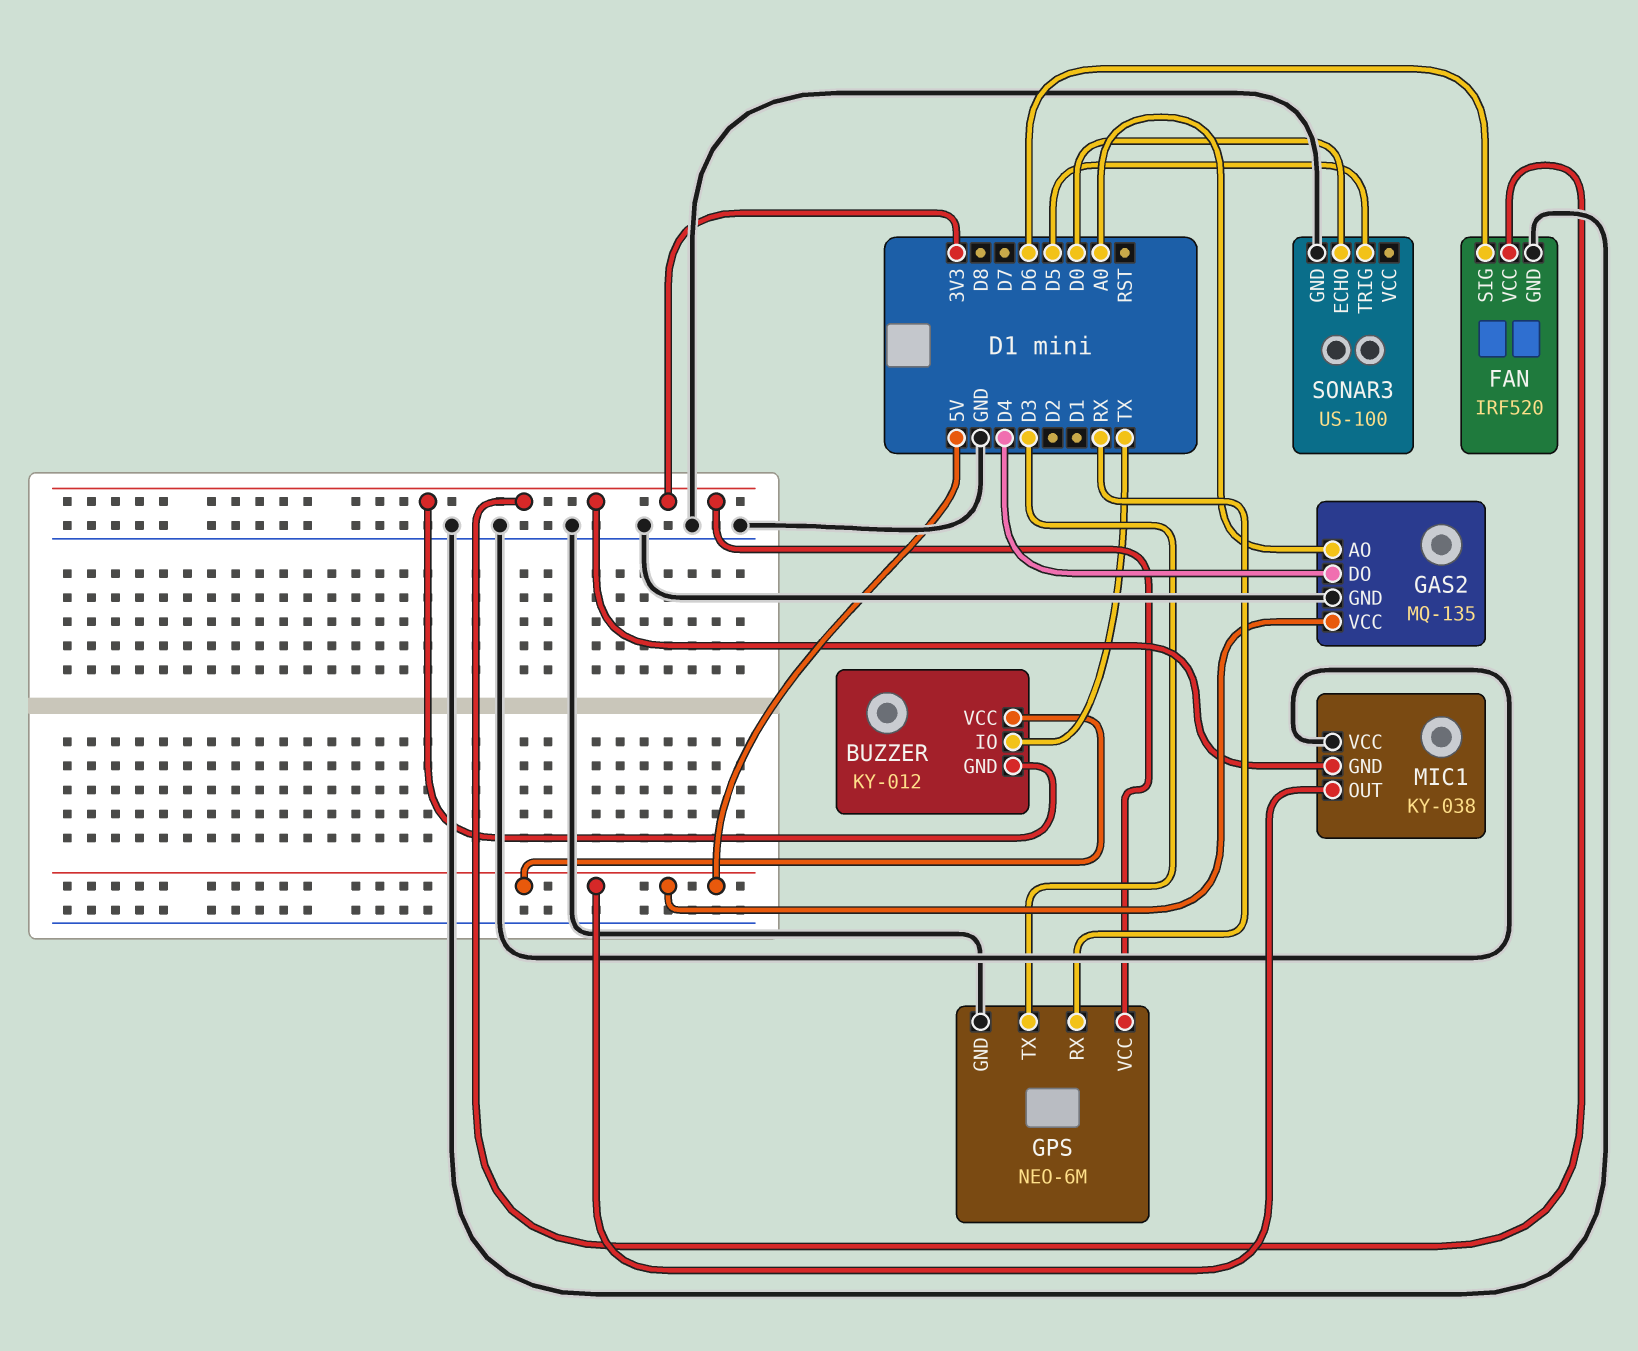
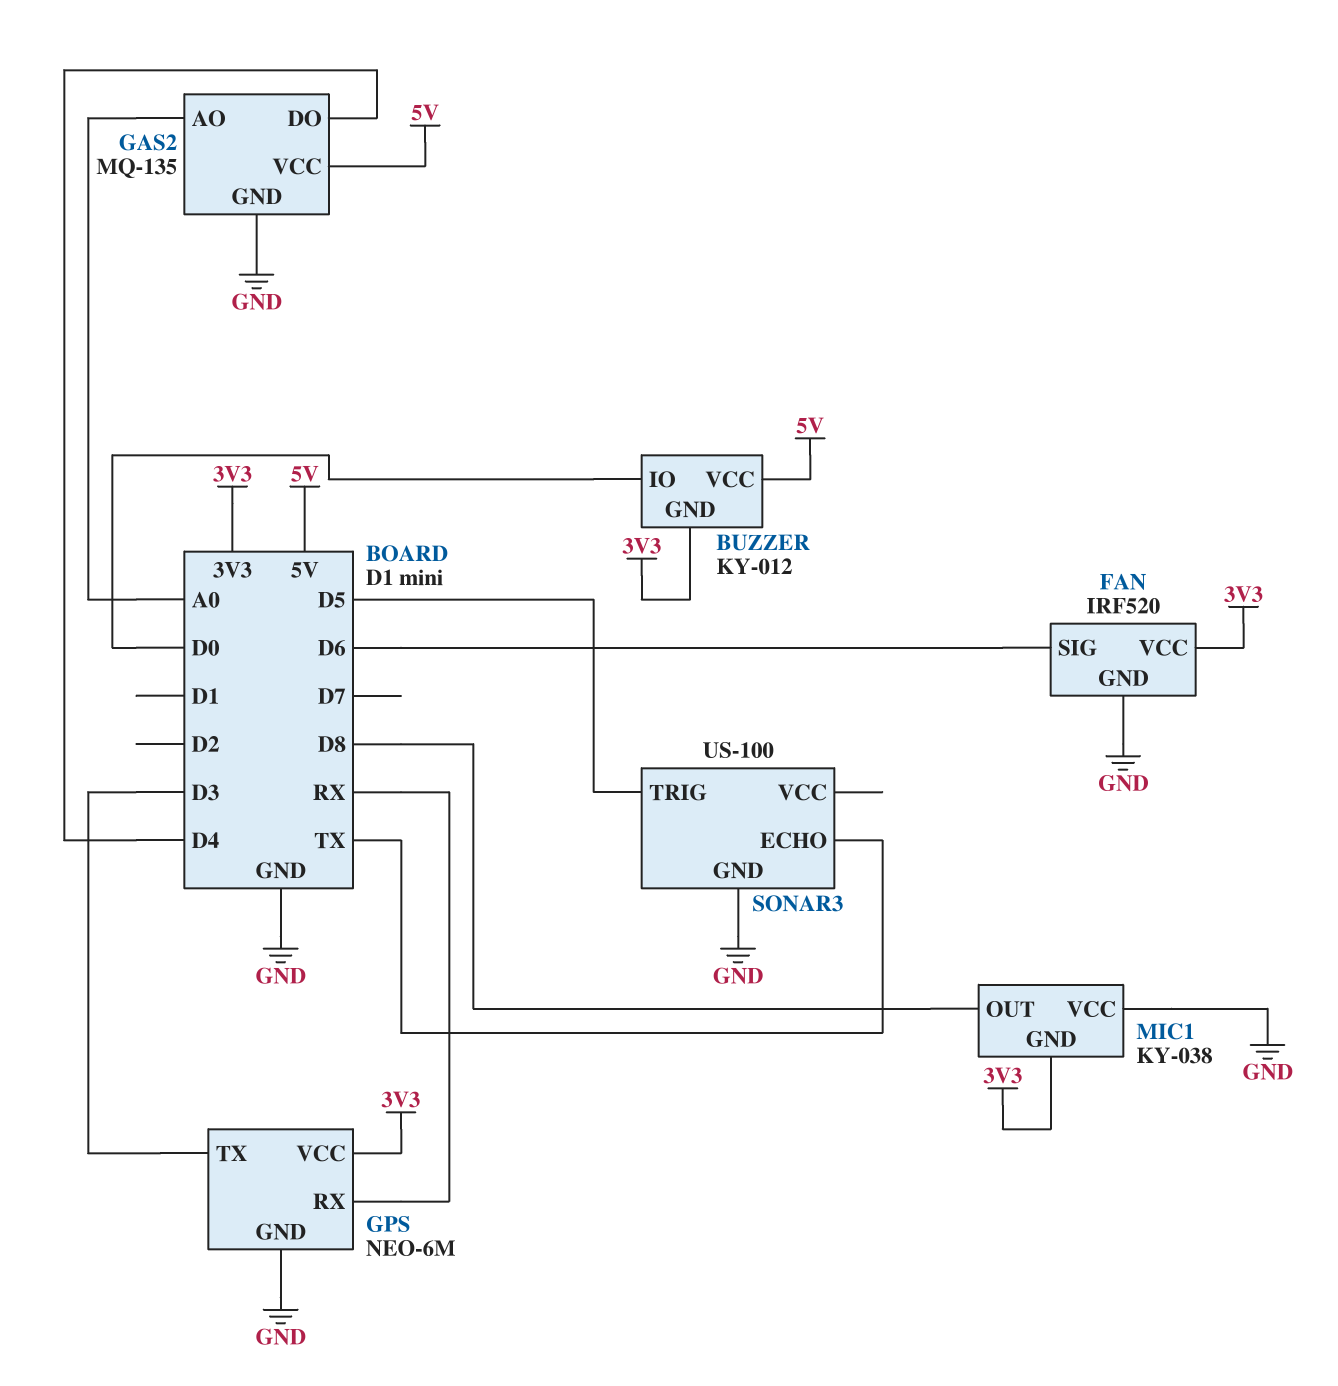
BUZZER pin IO: TX -> D0
MIC1 pin OUT: 5V -> D8
SONAR3 pin ECHO: D0 -> TX

